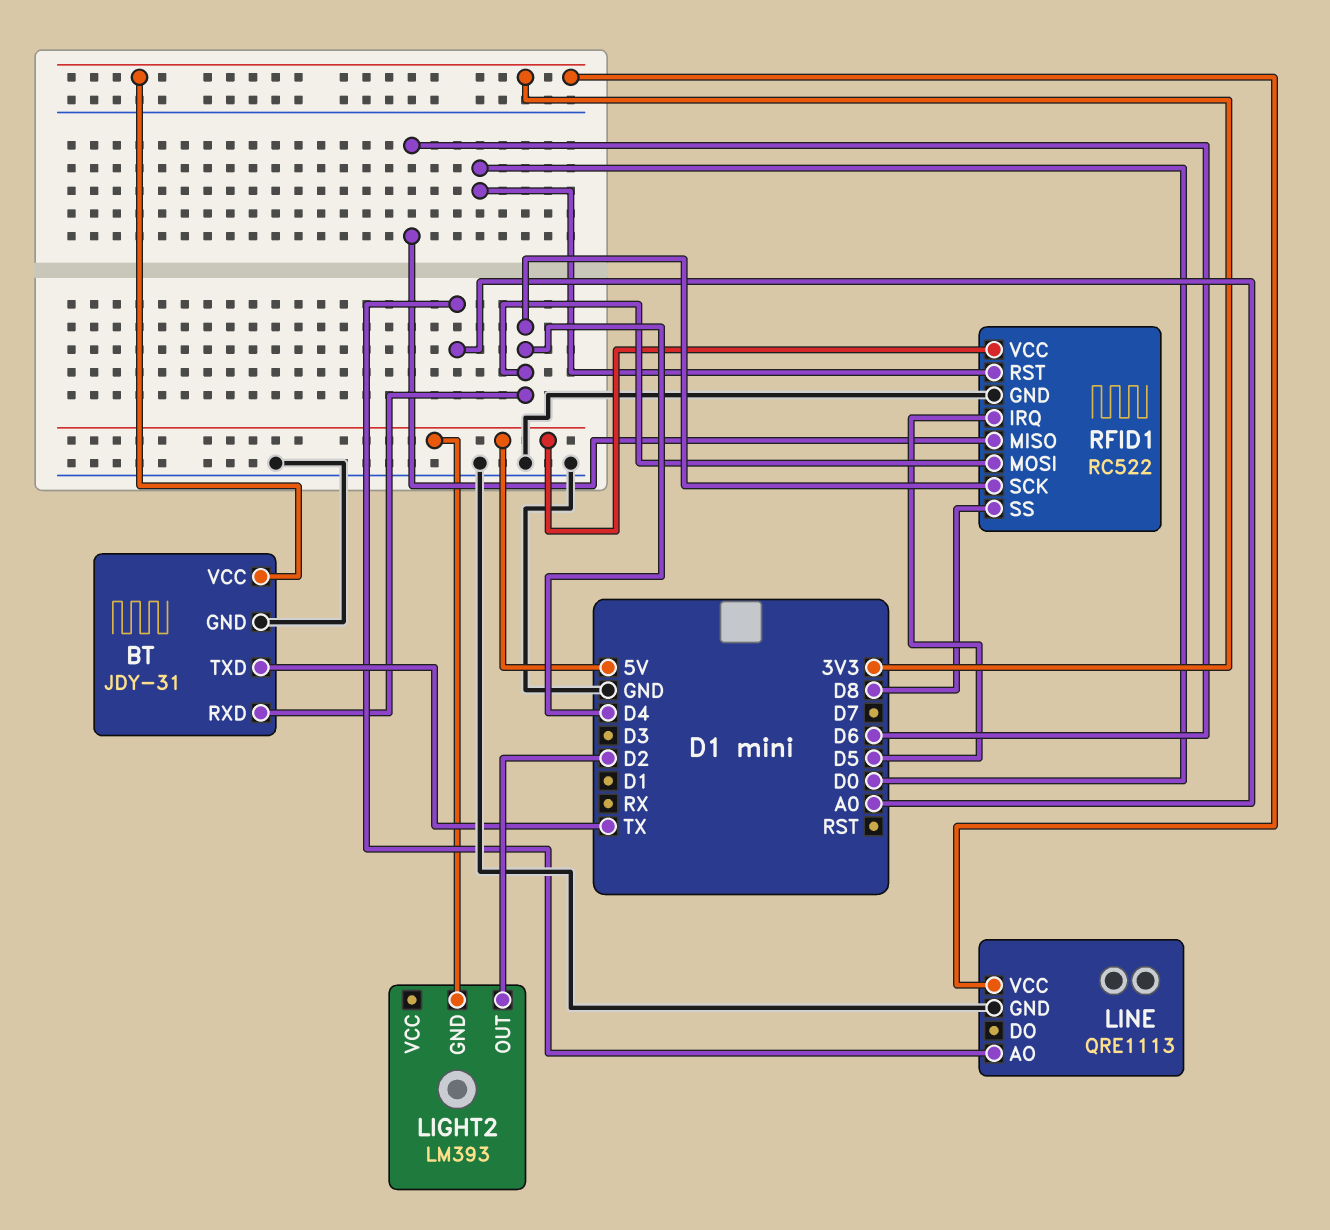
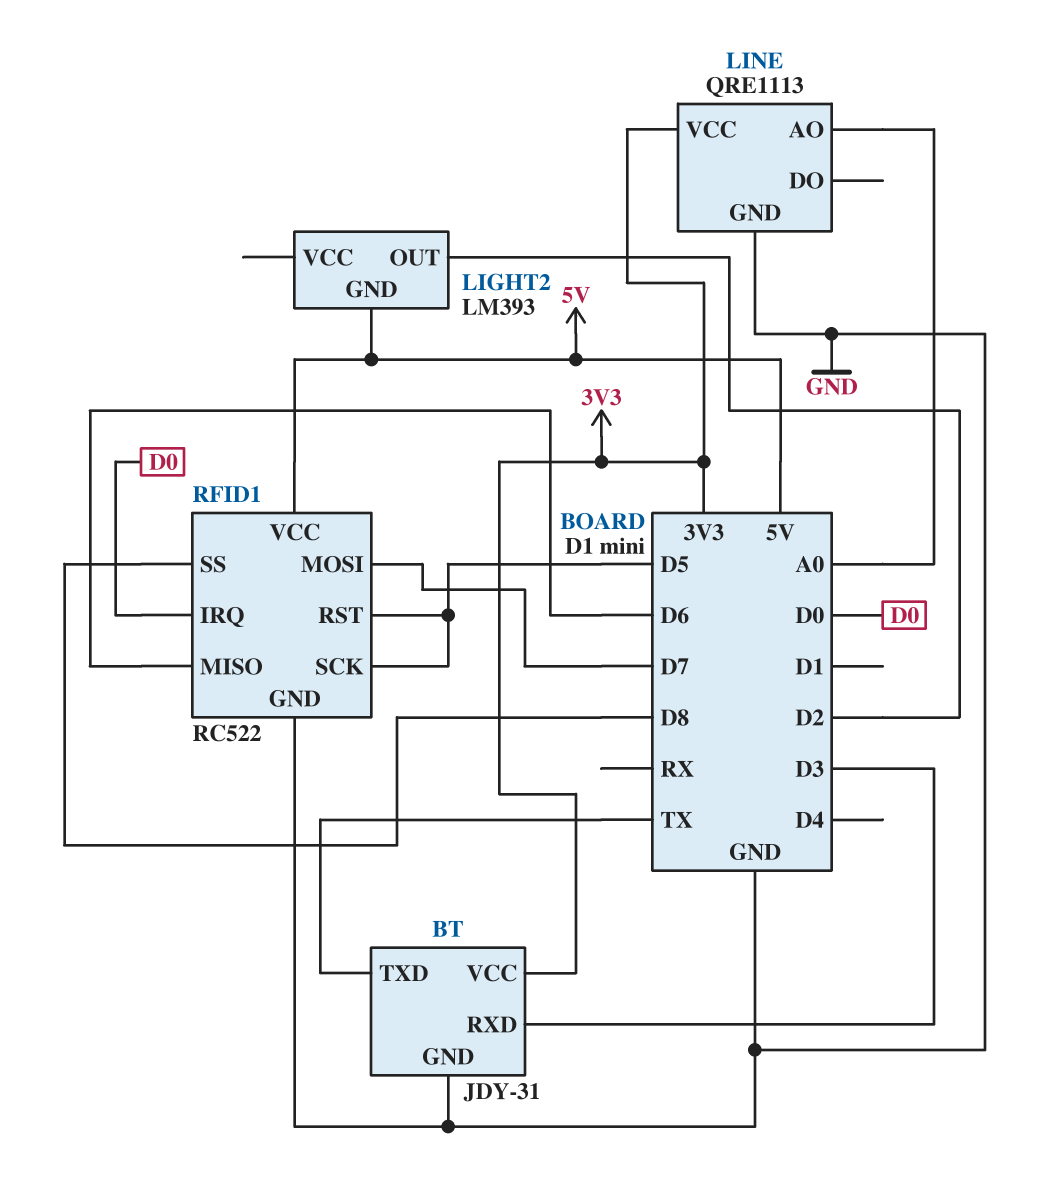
BT pin RXD: D4 -> D3
RFID1 pin IRQ: D5 -> D0
RFID1 pin MOSI: D4 -> D7
RFID1 pin RST: D0 -> D5
RFID1 pin SCK: D4 -> D5

